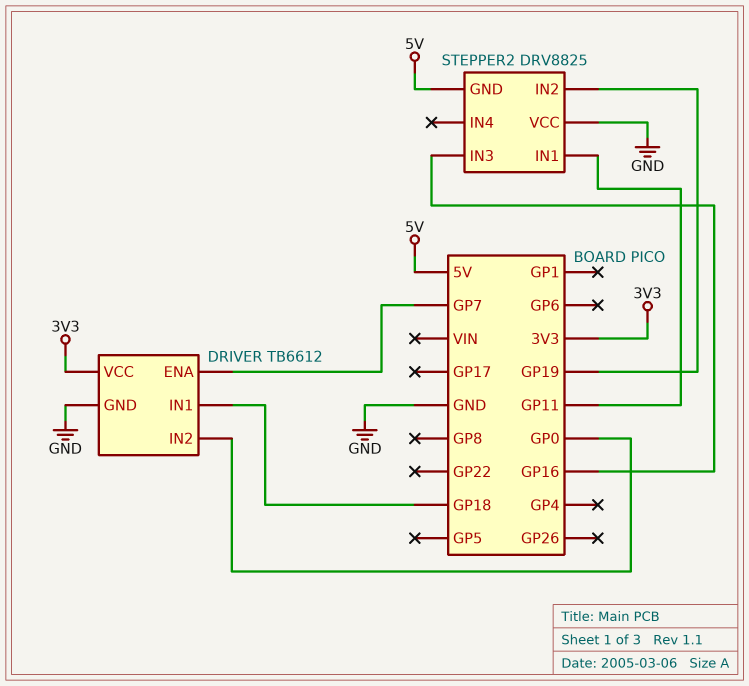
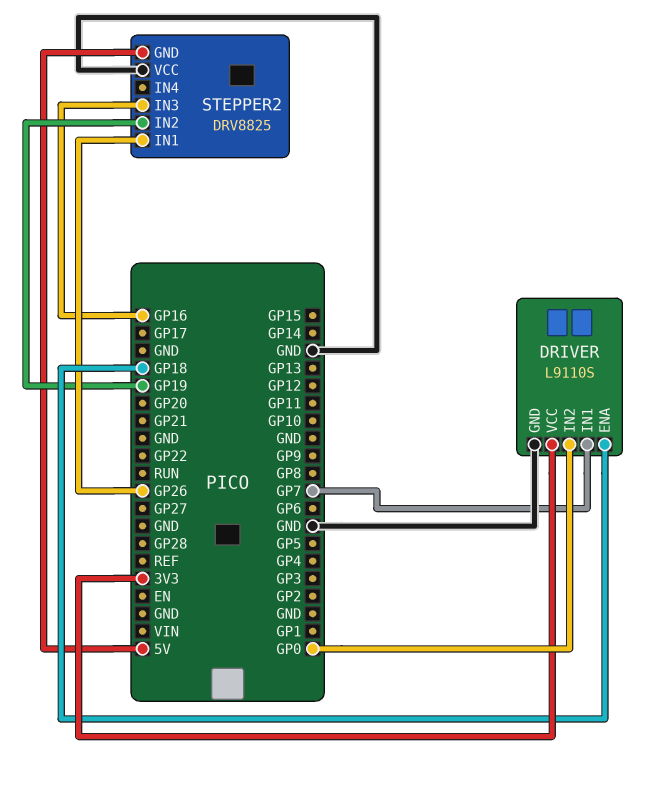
DRIVER: TB6612 -> L9110S
DRIVER pin ENA: GP7 -> GP18
DRIVER pin IN1: GP18 -> GP7
STEPPER2 pin IN1: GP11 -> GP26

